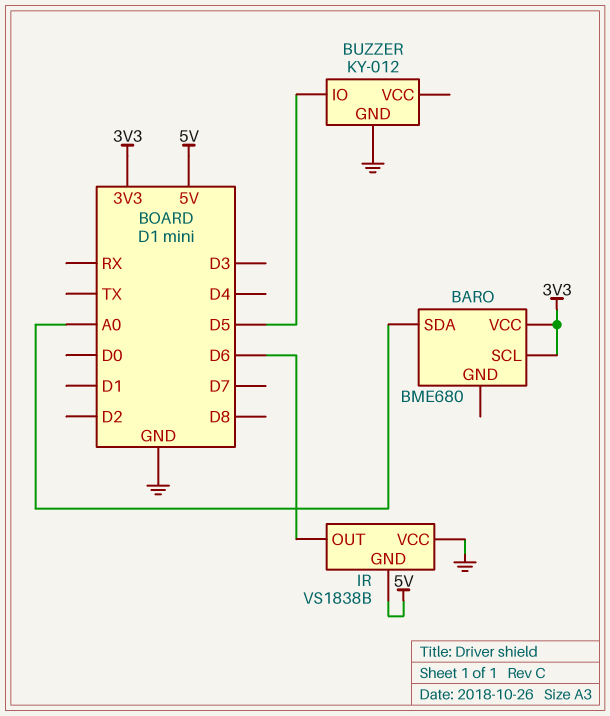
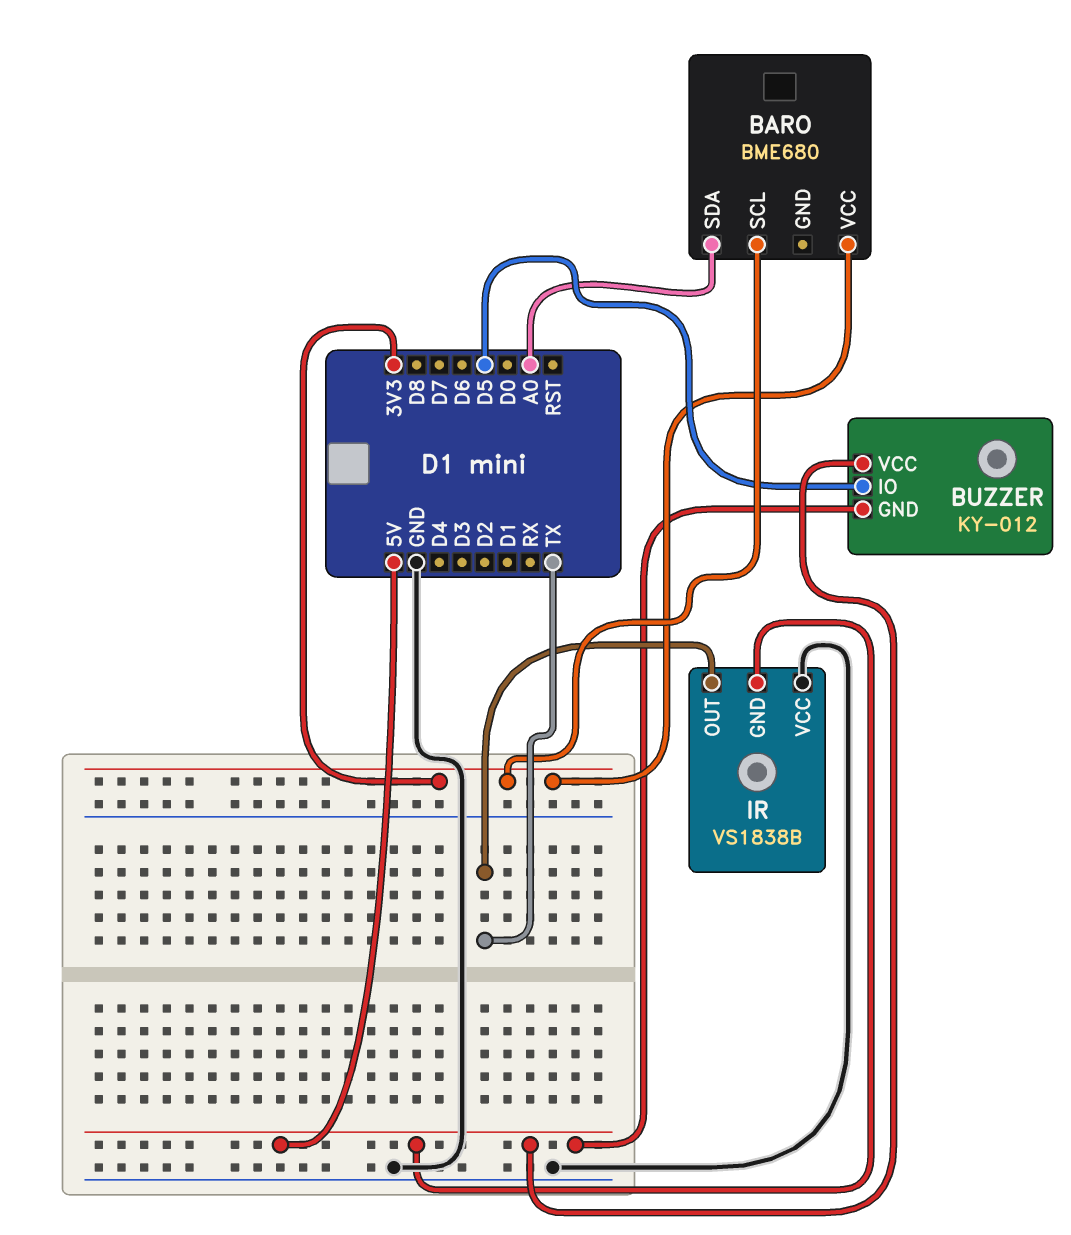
BUZZER pin GND: GND -> 5V
BUZZER pin VCC: none -> 5V
IR pin OUT: D6 -> TX

